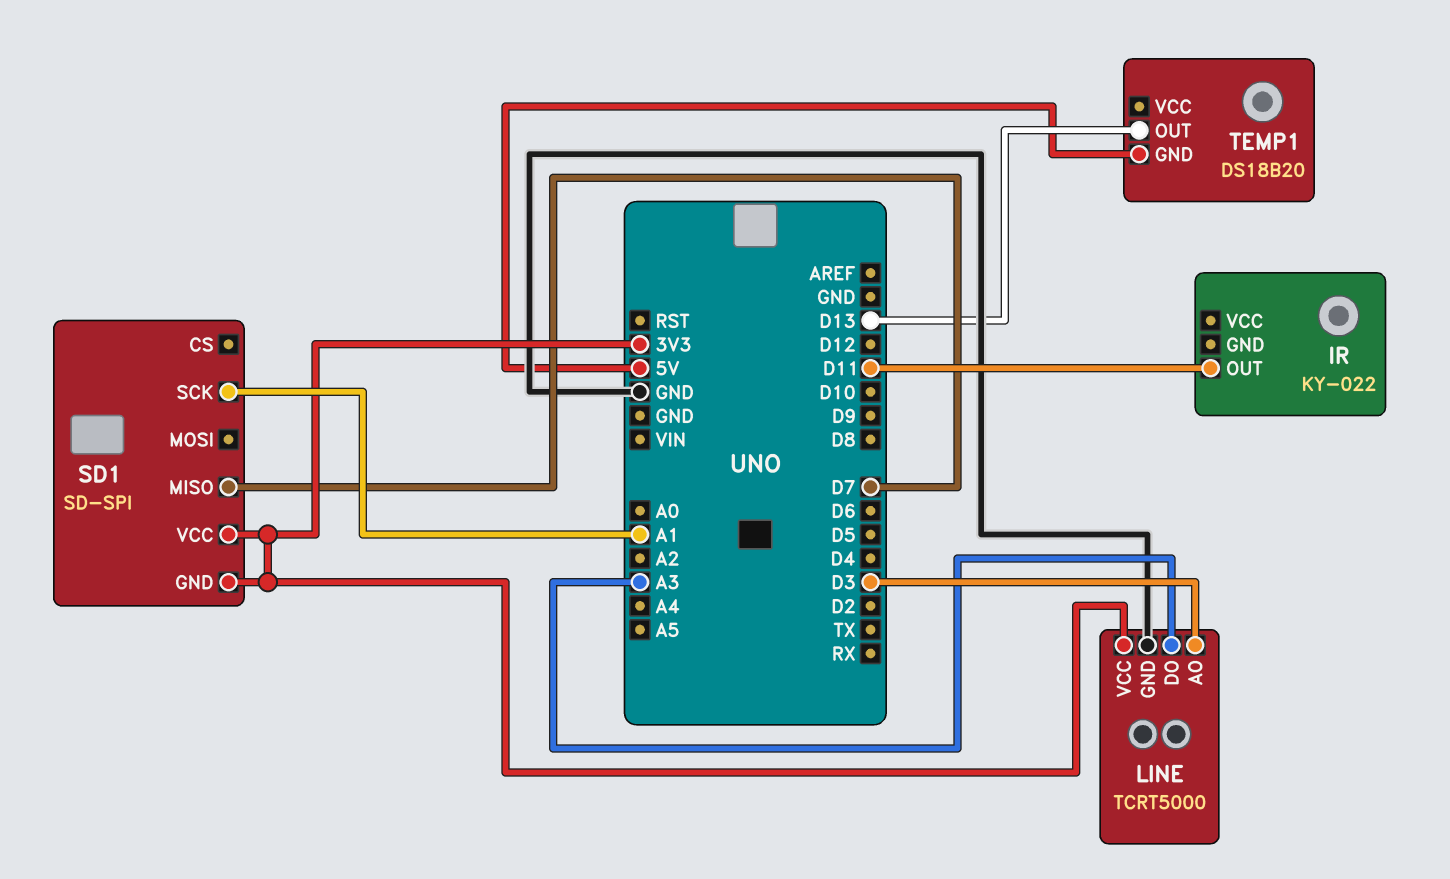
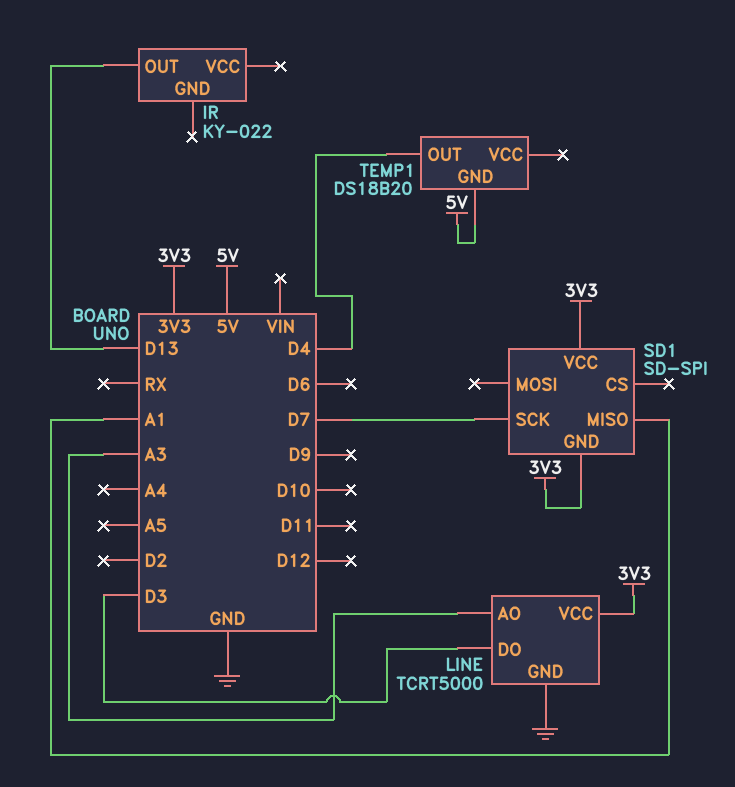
IR pin OUT: D11 -> D13
LINE pin AO: D3 -> A3
LINE pin DO: A3 -> D3
SD1 pin MISO: D7 -> A1
SD1 pin SCK: A1 -> D7
TEMP1 pin OUT: D13 -> D4

